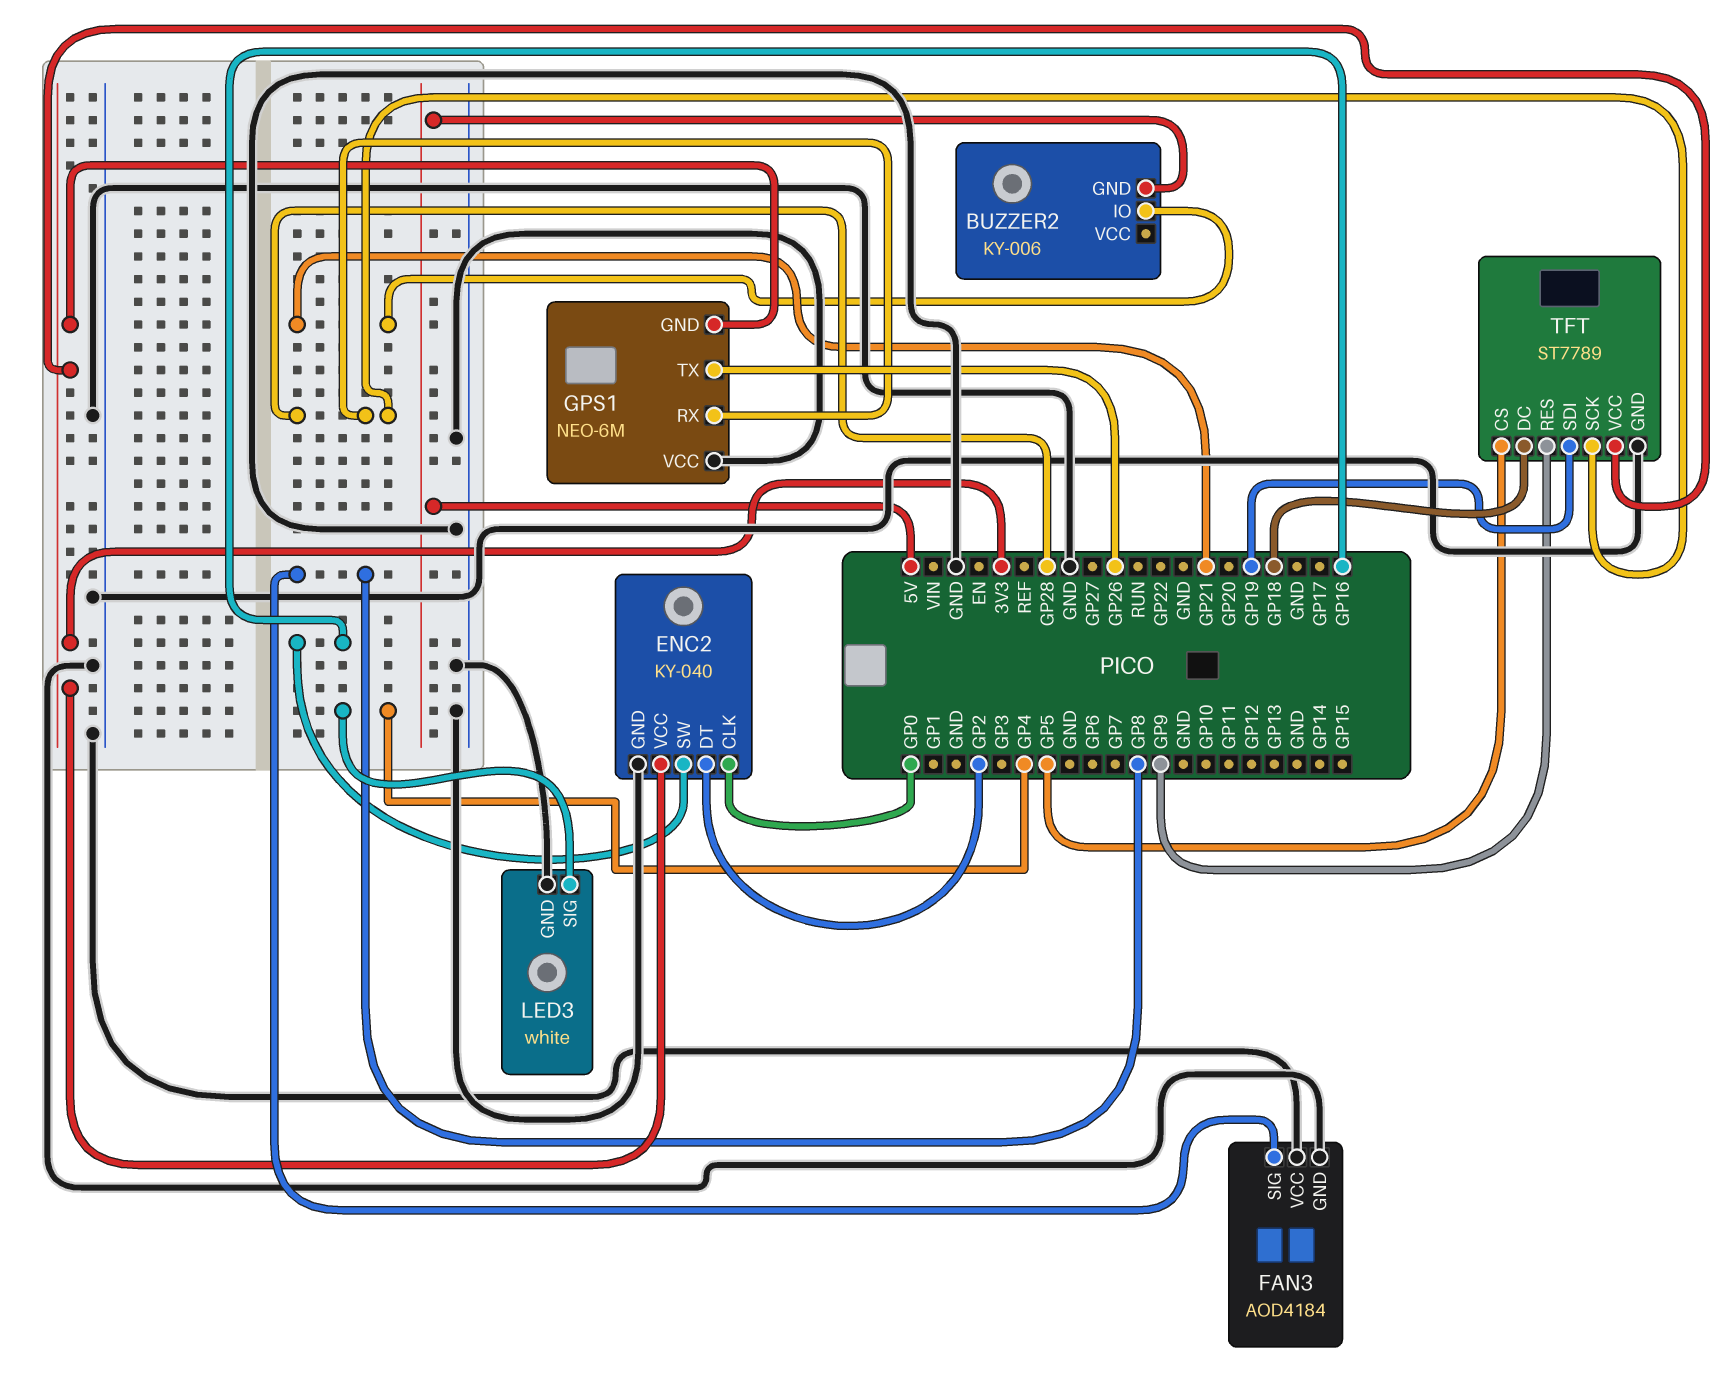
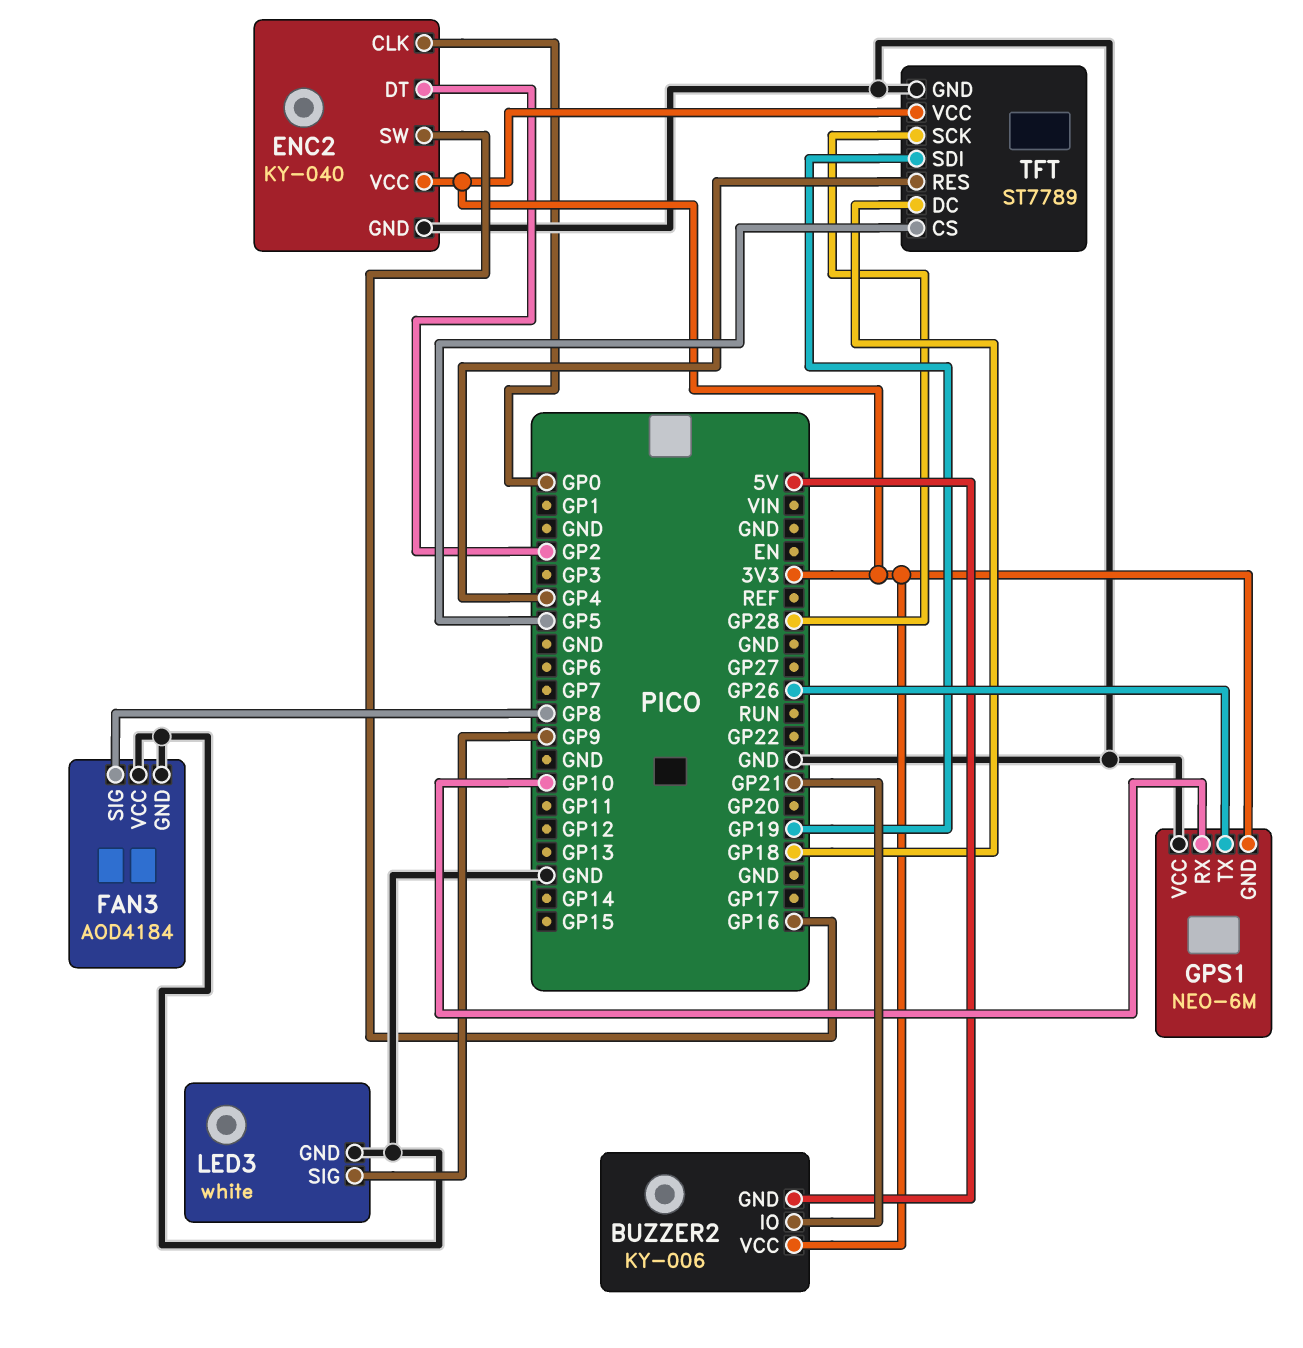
BUZZER2 pin VCC: none -> 3V3
GPS1 pin RX: GP28 -> GP10
LED3 pin SIG: GP4 -> GP9
TFT pin RES: GP9 -> GP4

